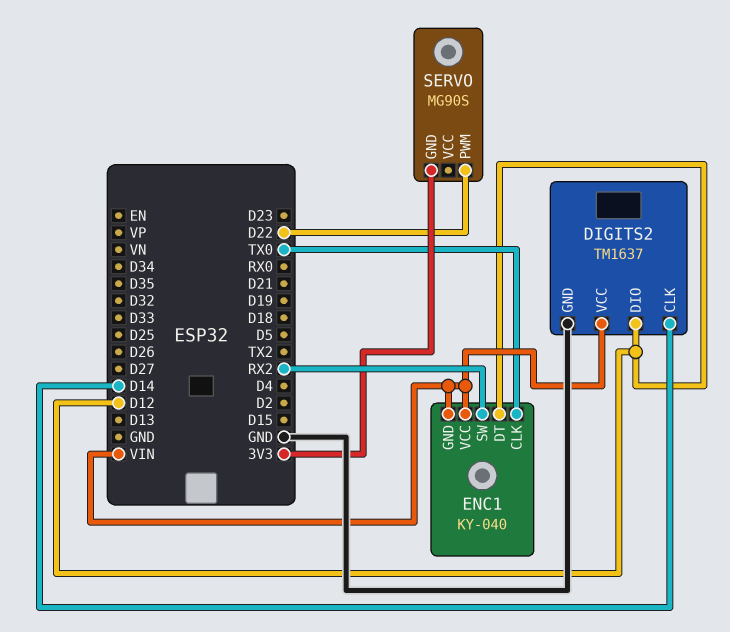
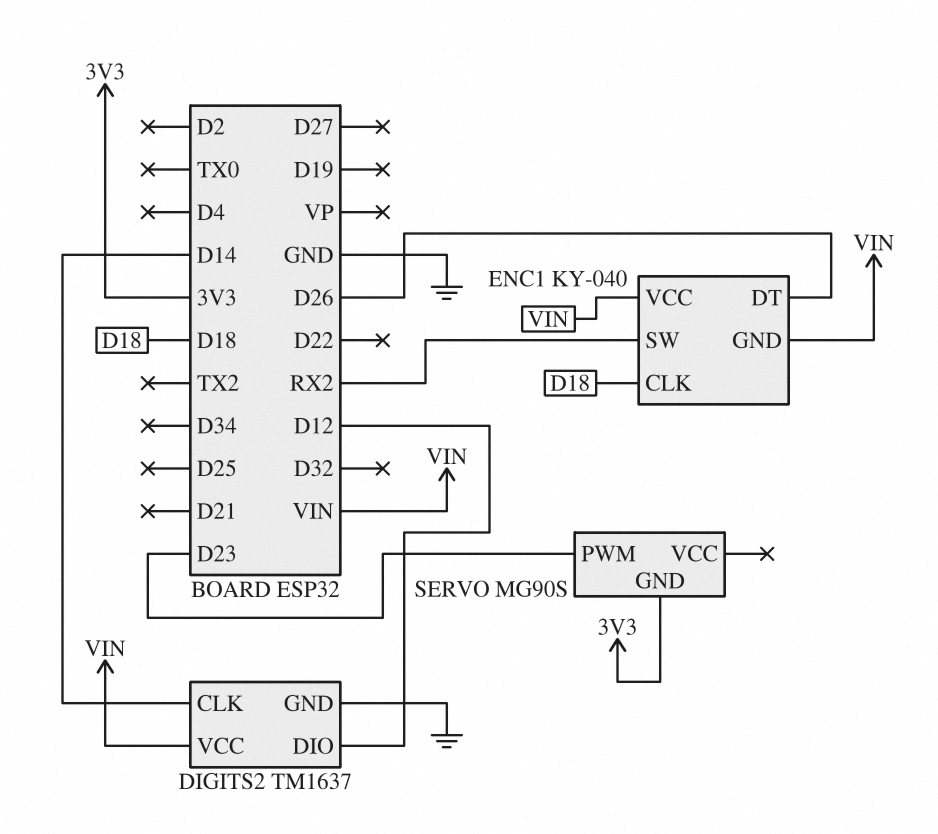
ENC1 pin CLK: TX0 -> D18
ENC1 pin DT: D12 -> D26
SERVO pin PWM: D22 -> D23

